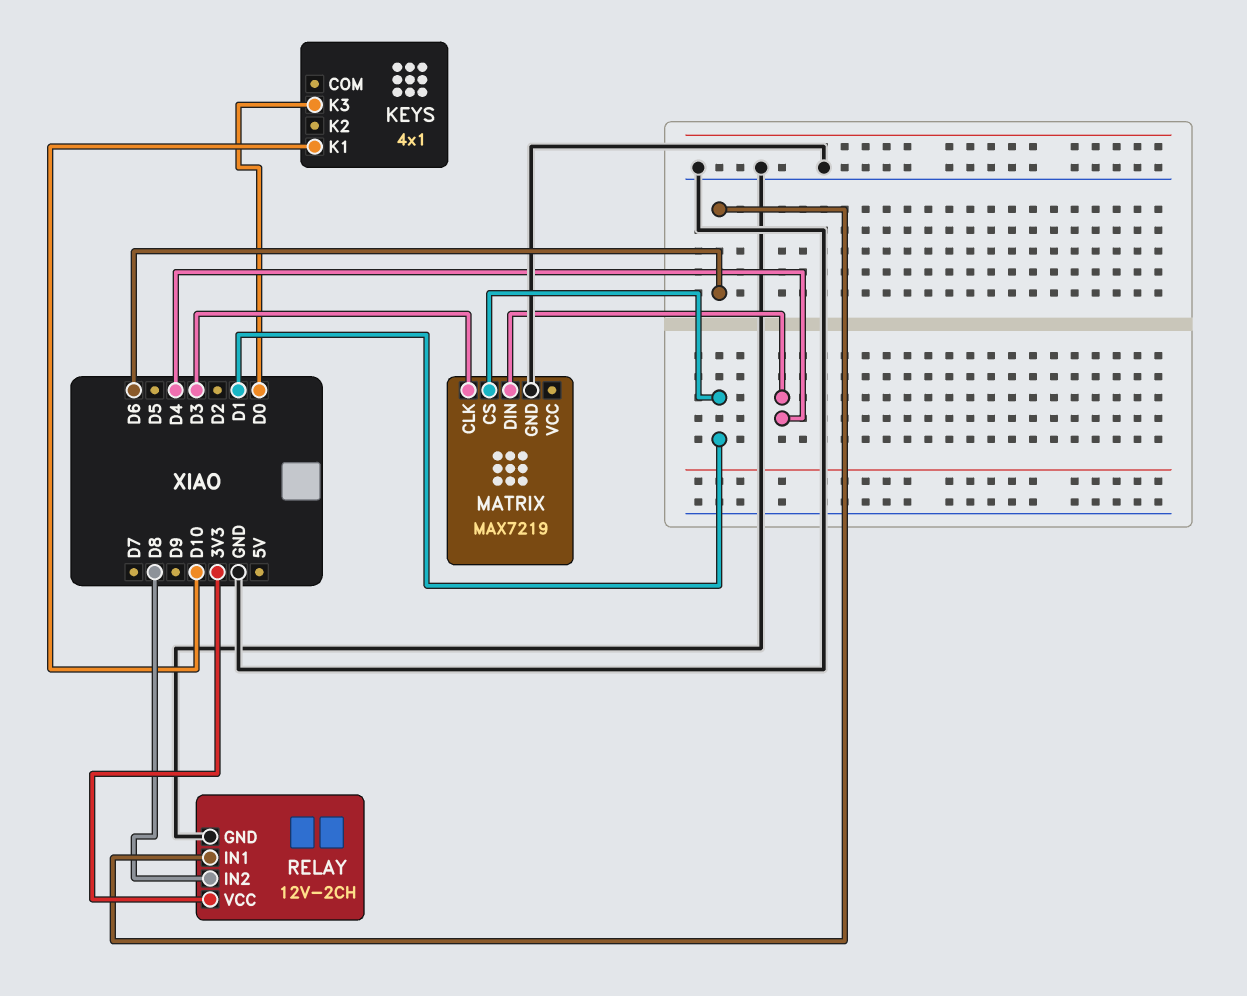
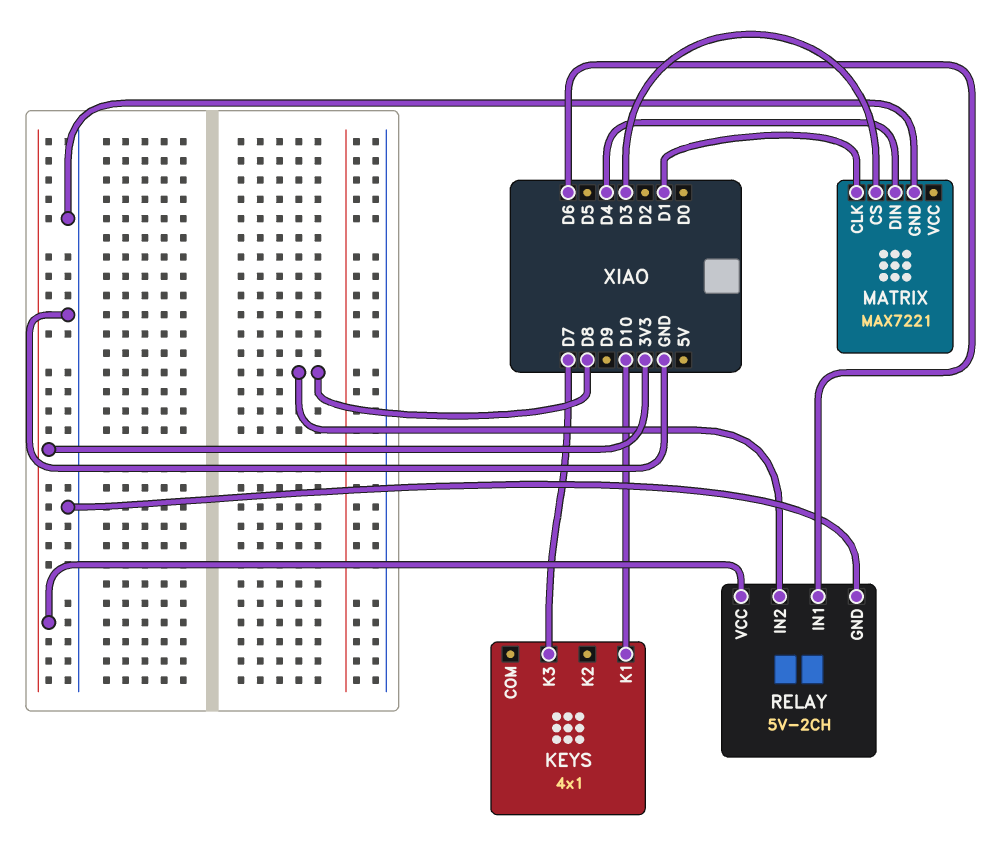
KEYS pin K3: D0 -> D7
MATRIX: MAX7219 -> MAX7221
MATRIX pin CLK: D3 -> D1
MATRIX pin CS: D1 -> D3
RELAY: 12V-2CH -> 5V-2CH

